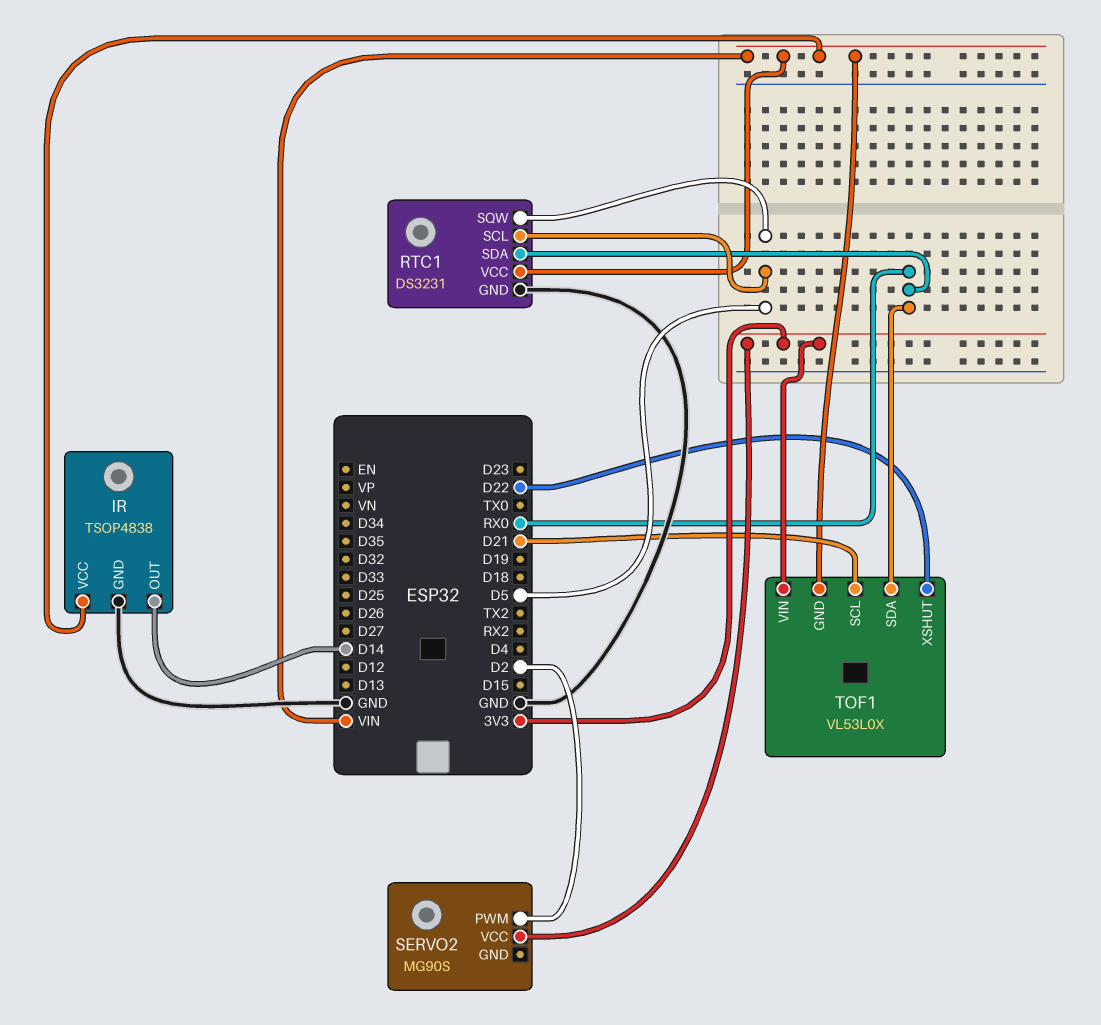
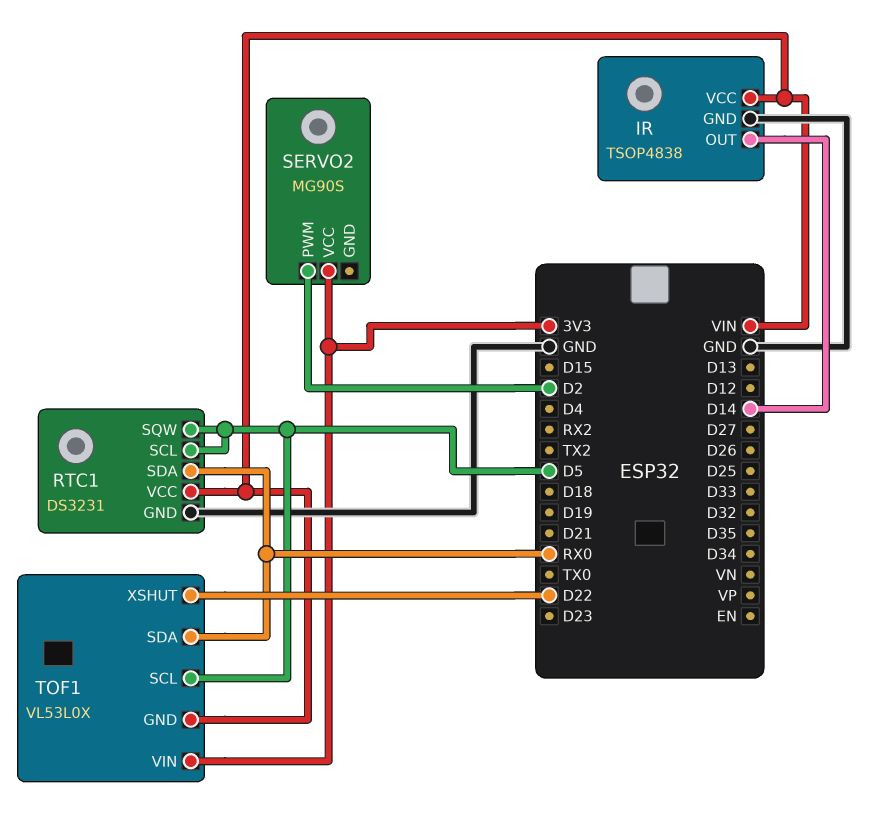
TOF1 pin SCL: D21 -> D5

